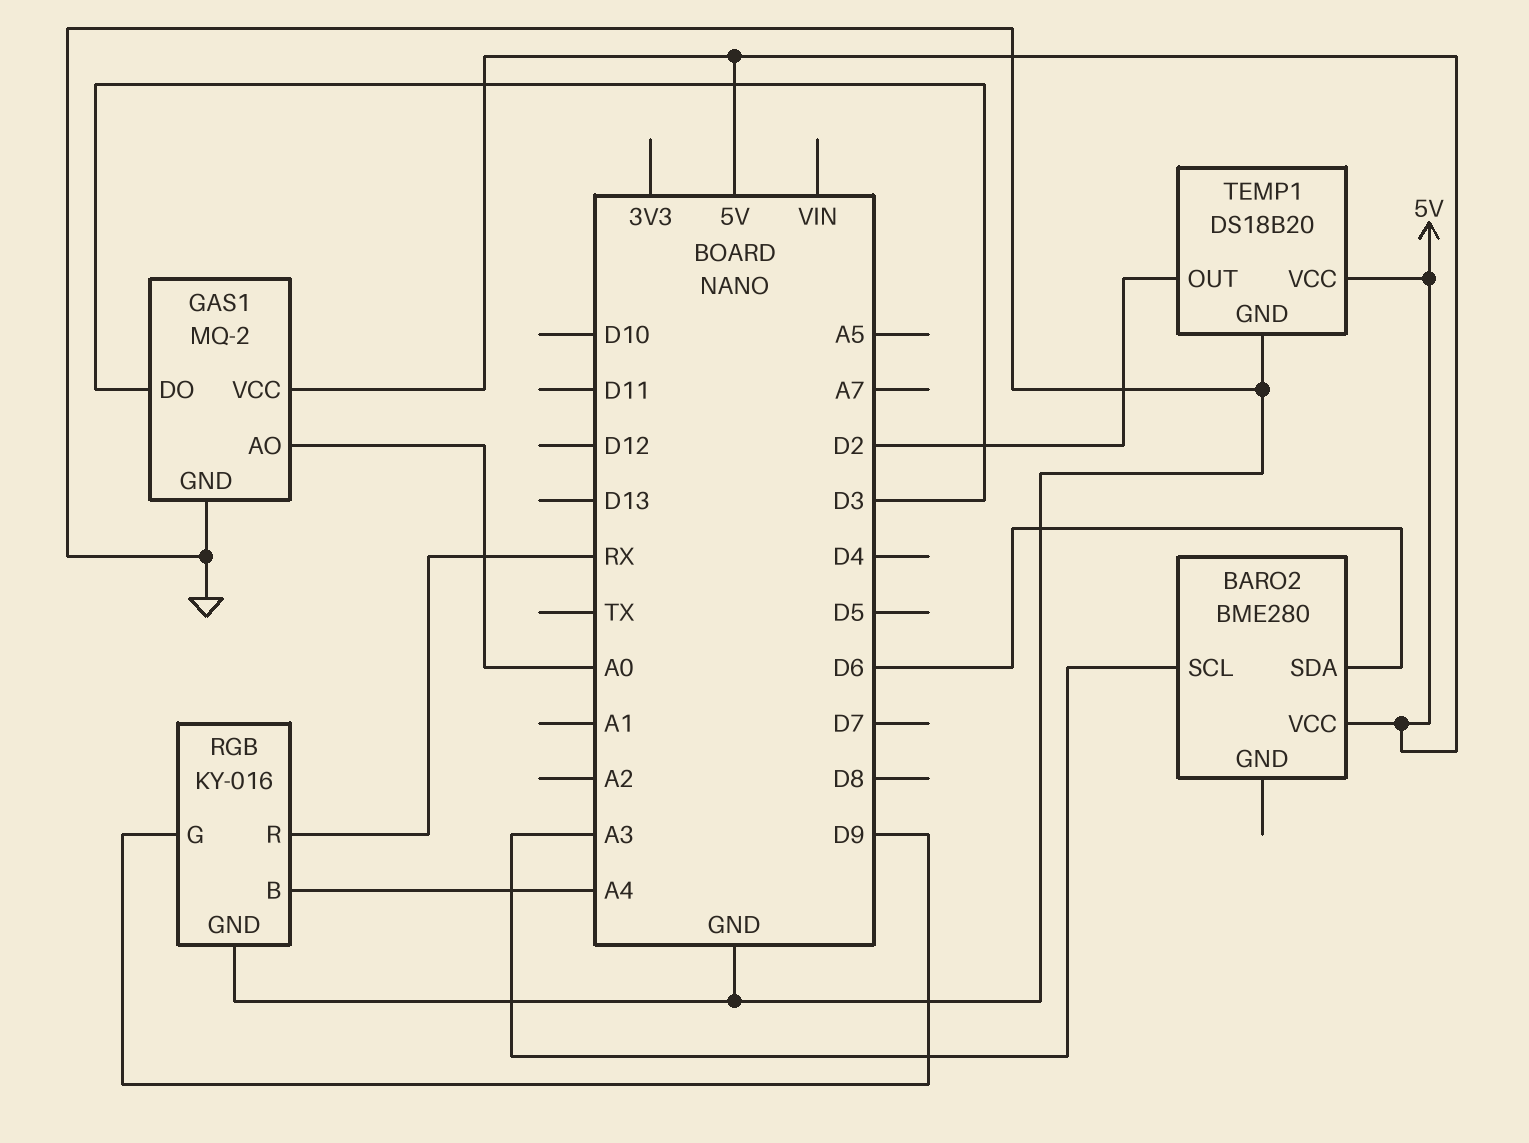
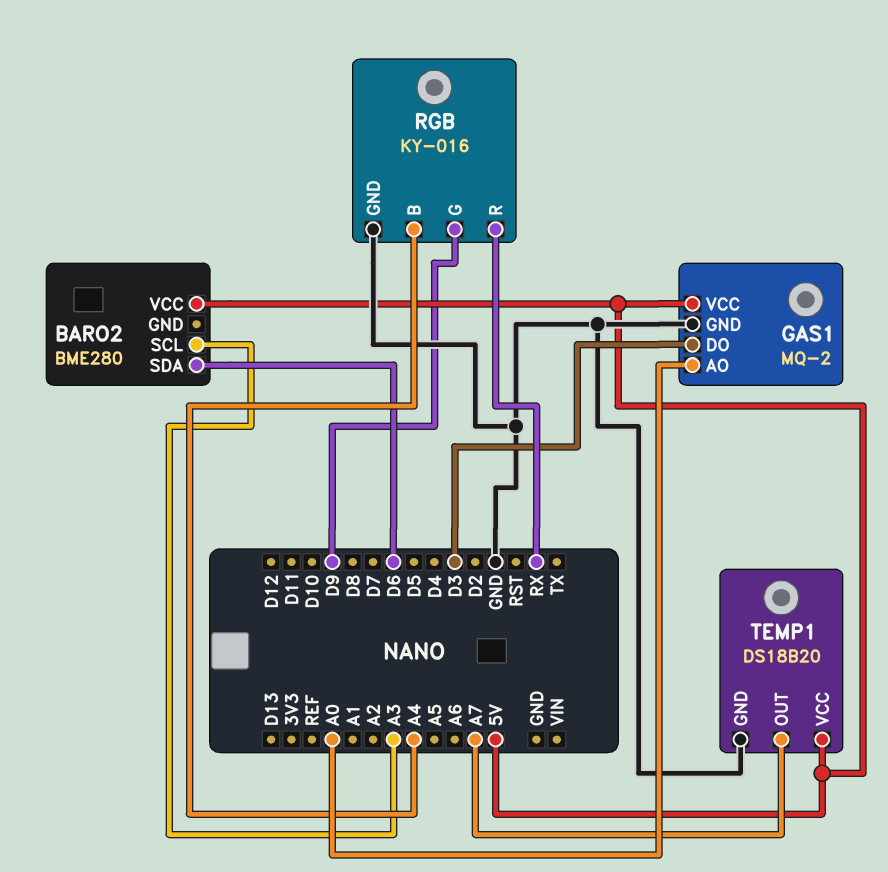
TEMP1 pin OUT: D2 -> A7

